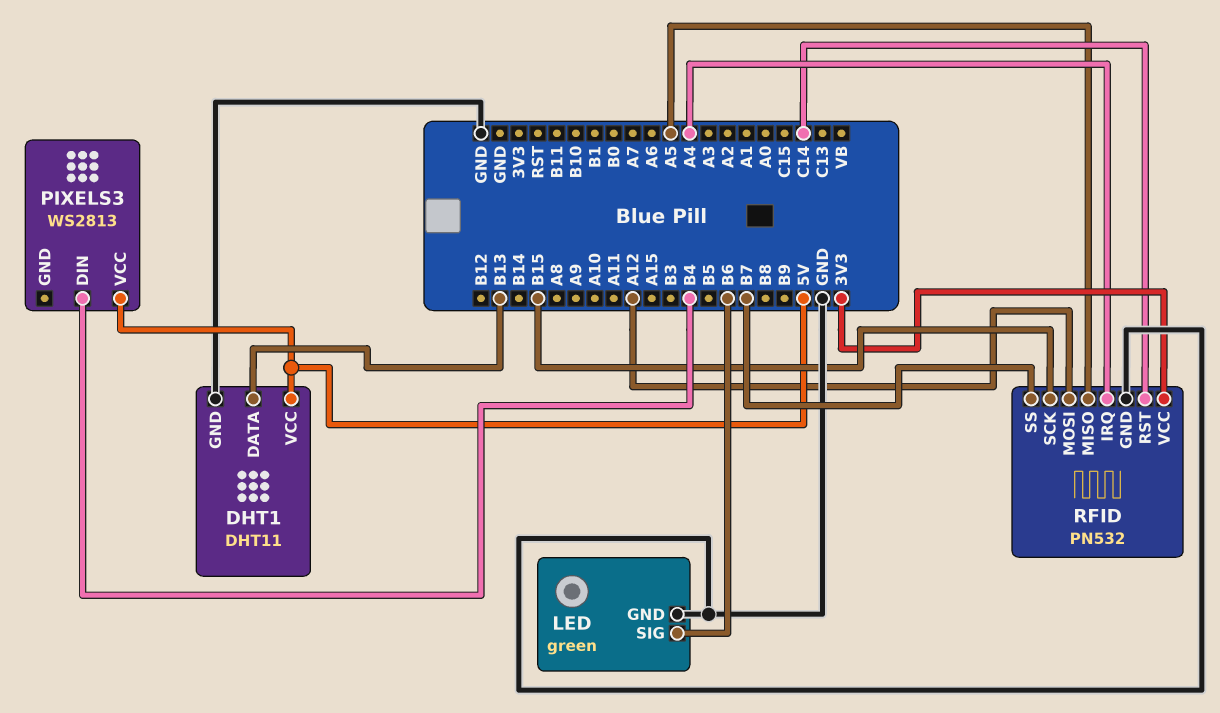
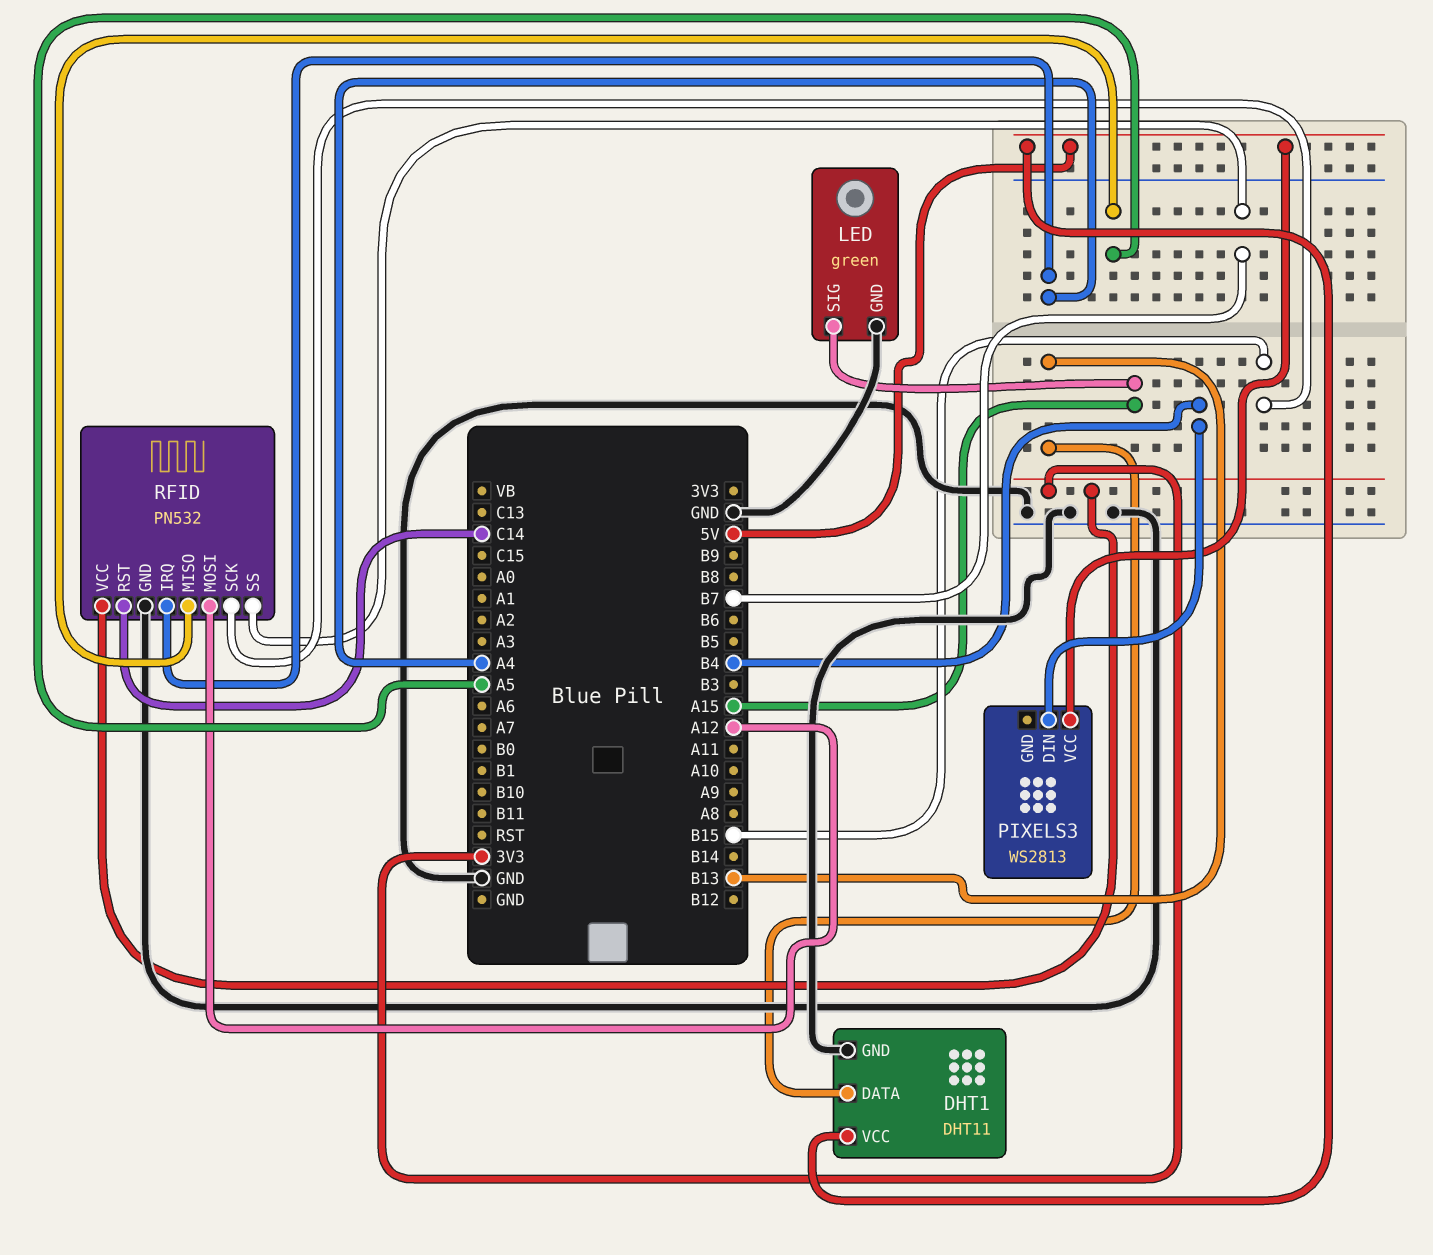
LED pin SIG: B6 -> A15

